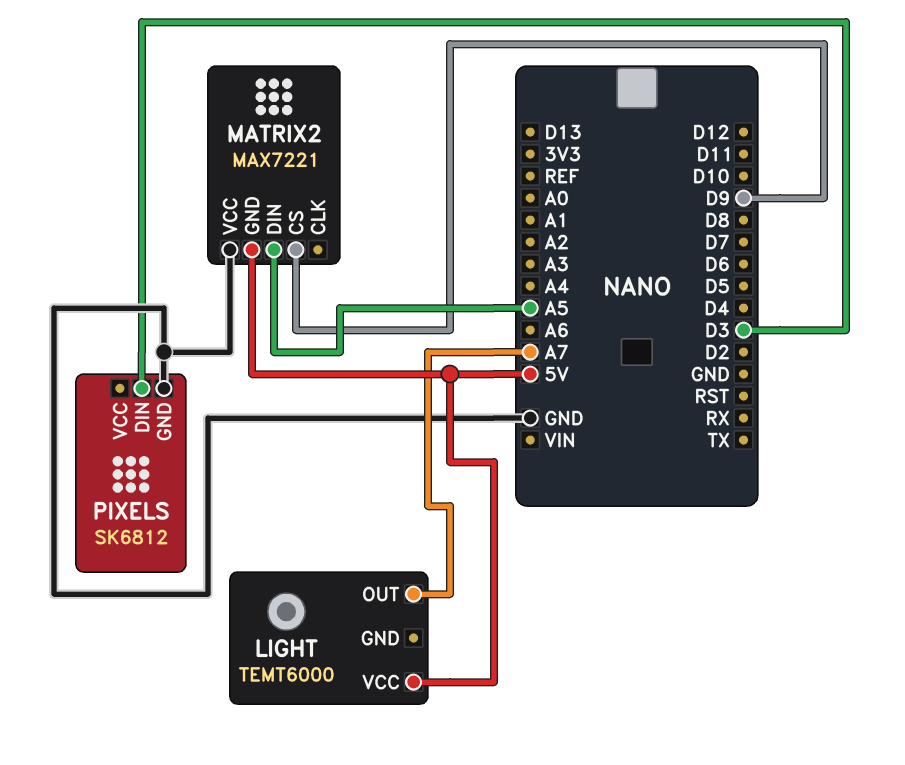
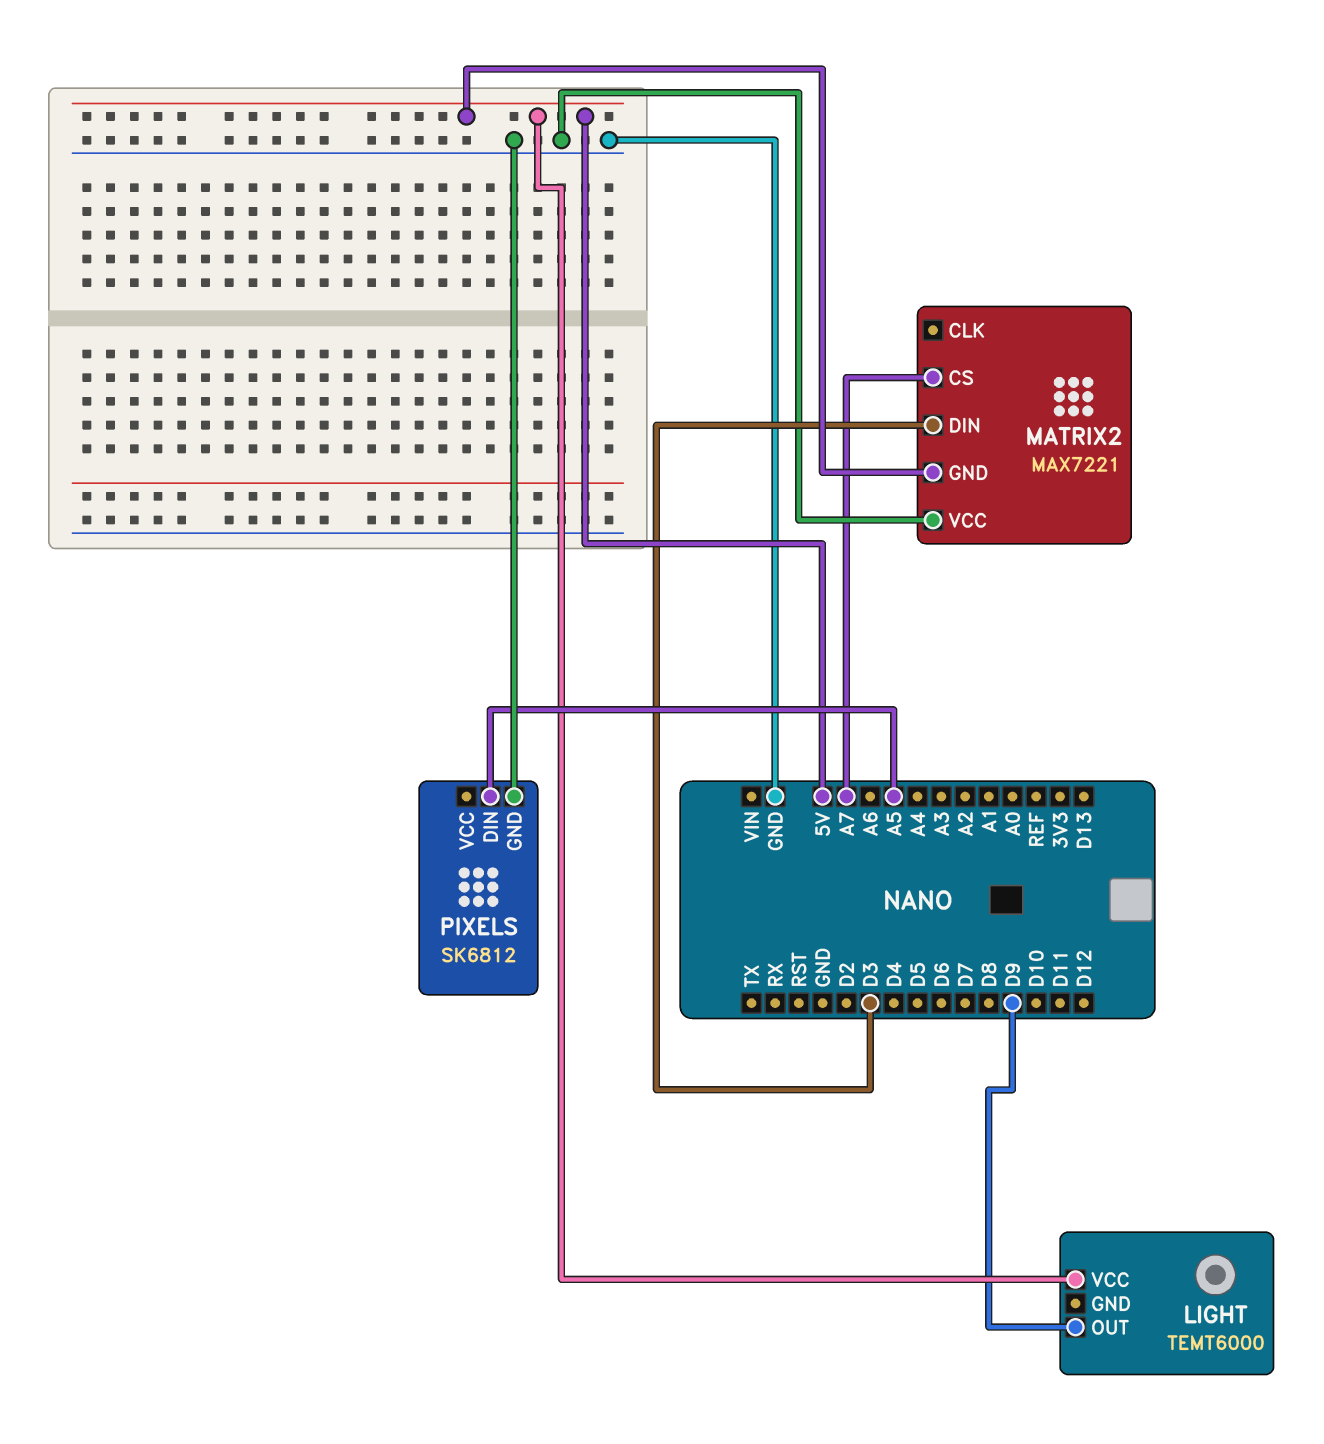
LIGHT pin OUT: A7 -> D9
MATRIX2 pin CS: D9 -> A7
MATRIX2 pin DIN: A5 -> D3
PIXELS pin DIN: D3 -> A5

